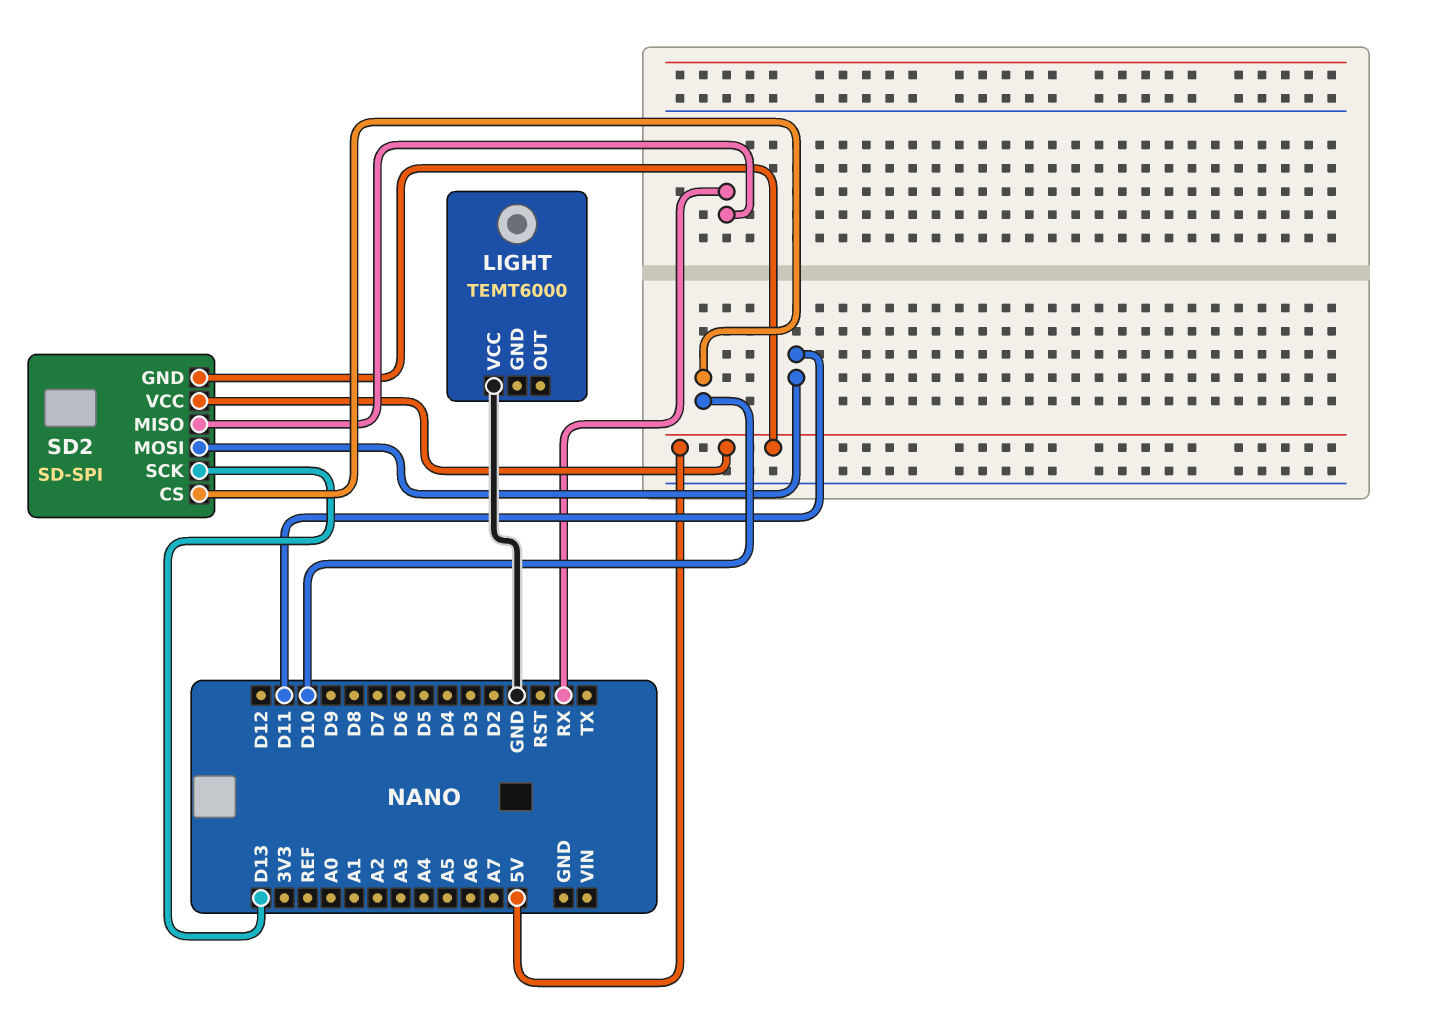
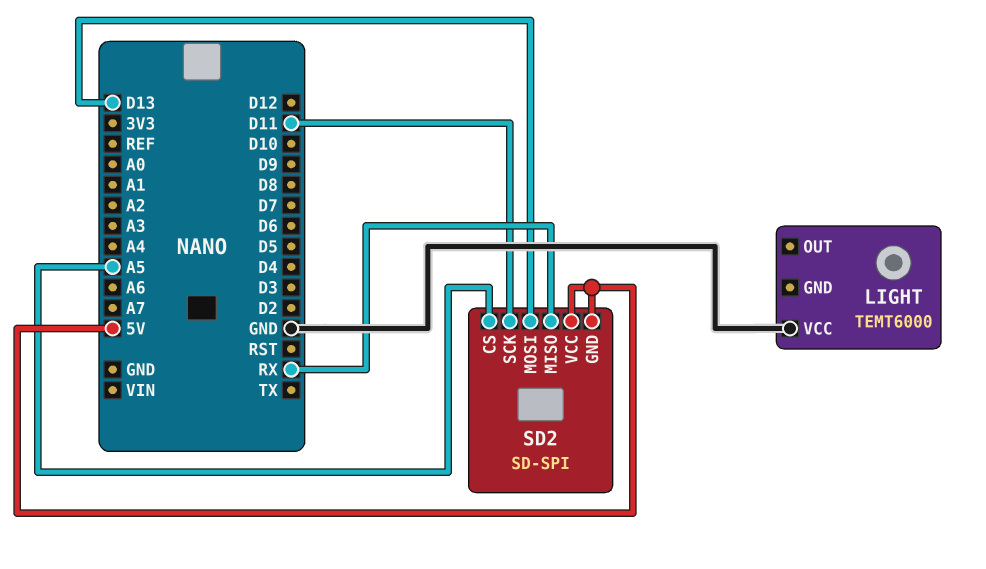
SD2 pin CS: D10 -> A5
SD2 pin MOSI: D11 -> D13
SD2 pin SCK: D13 -> D11

